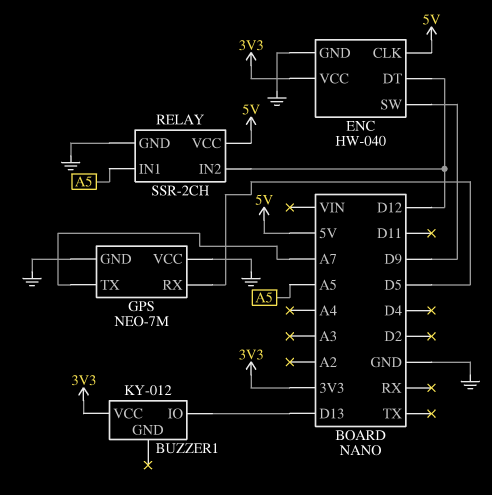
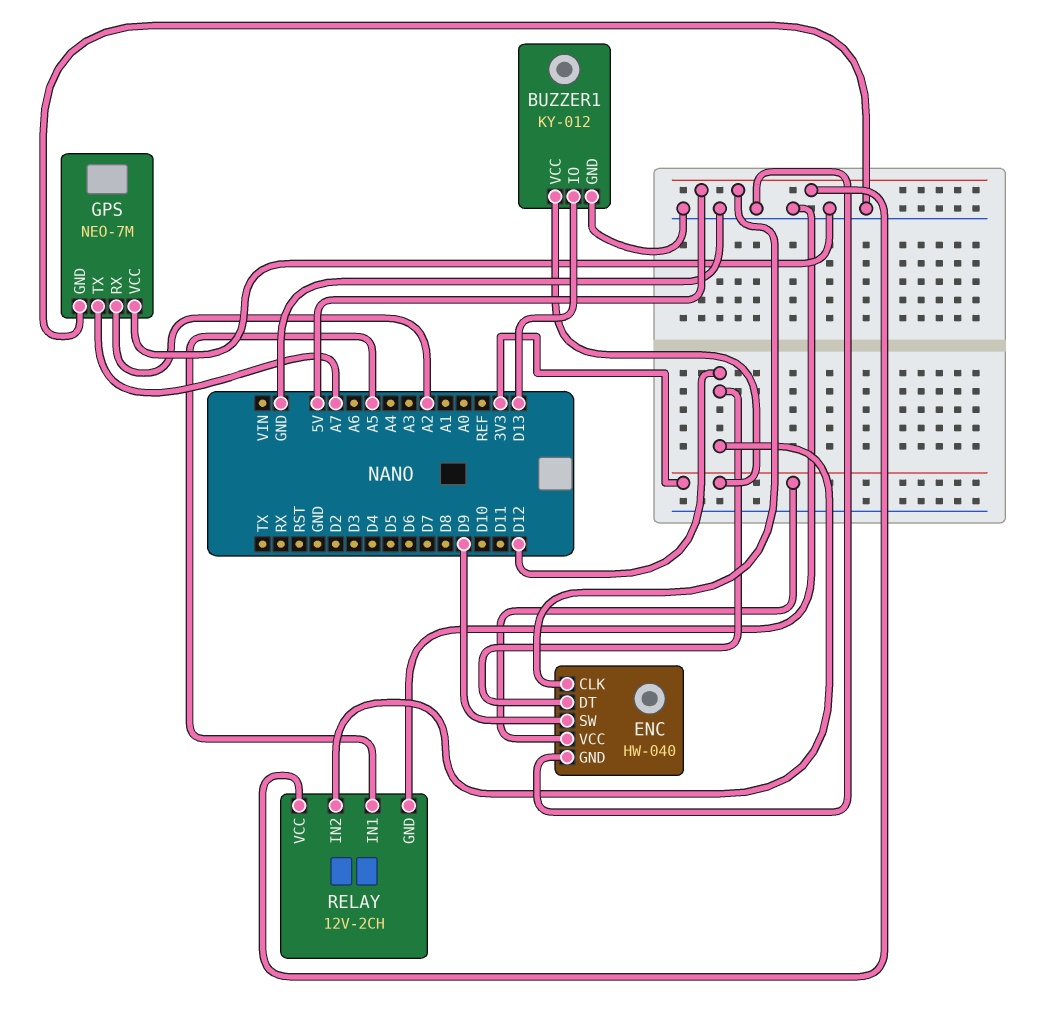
BUZZER1 pin GND: none -> GND
GPS pin RX: D5 -> A2
RELAY: SSR-2CH -> 12V-2CH

